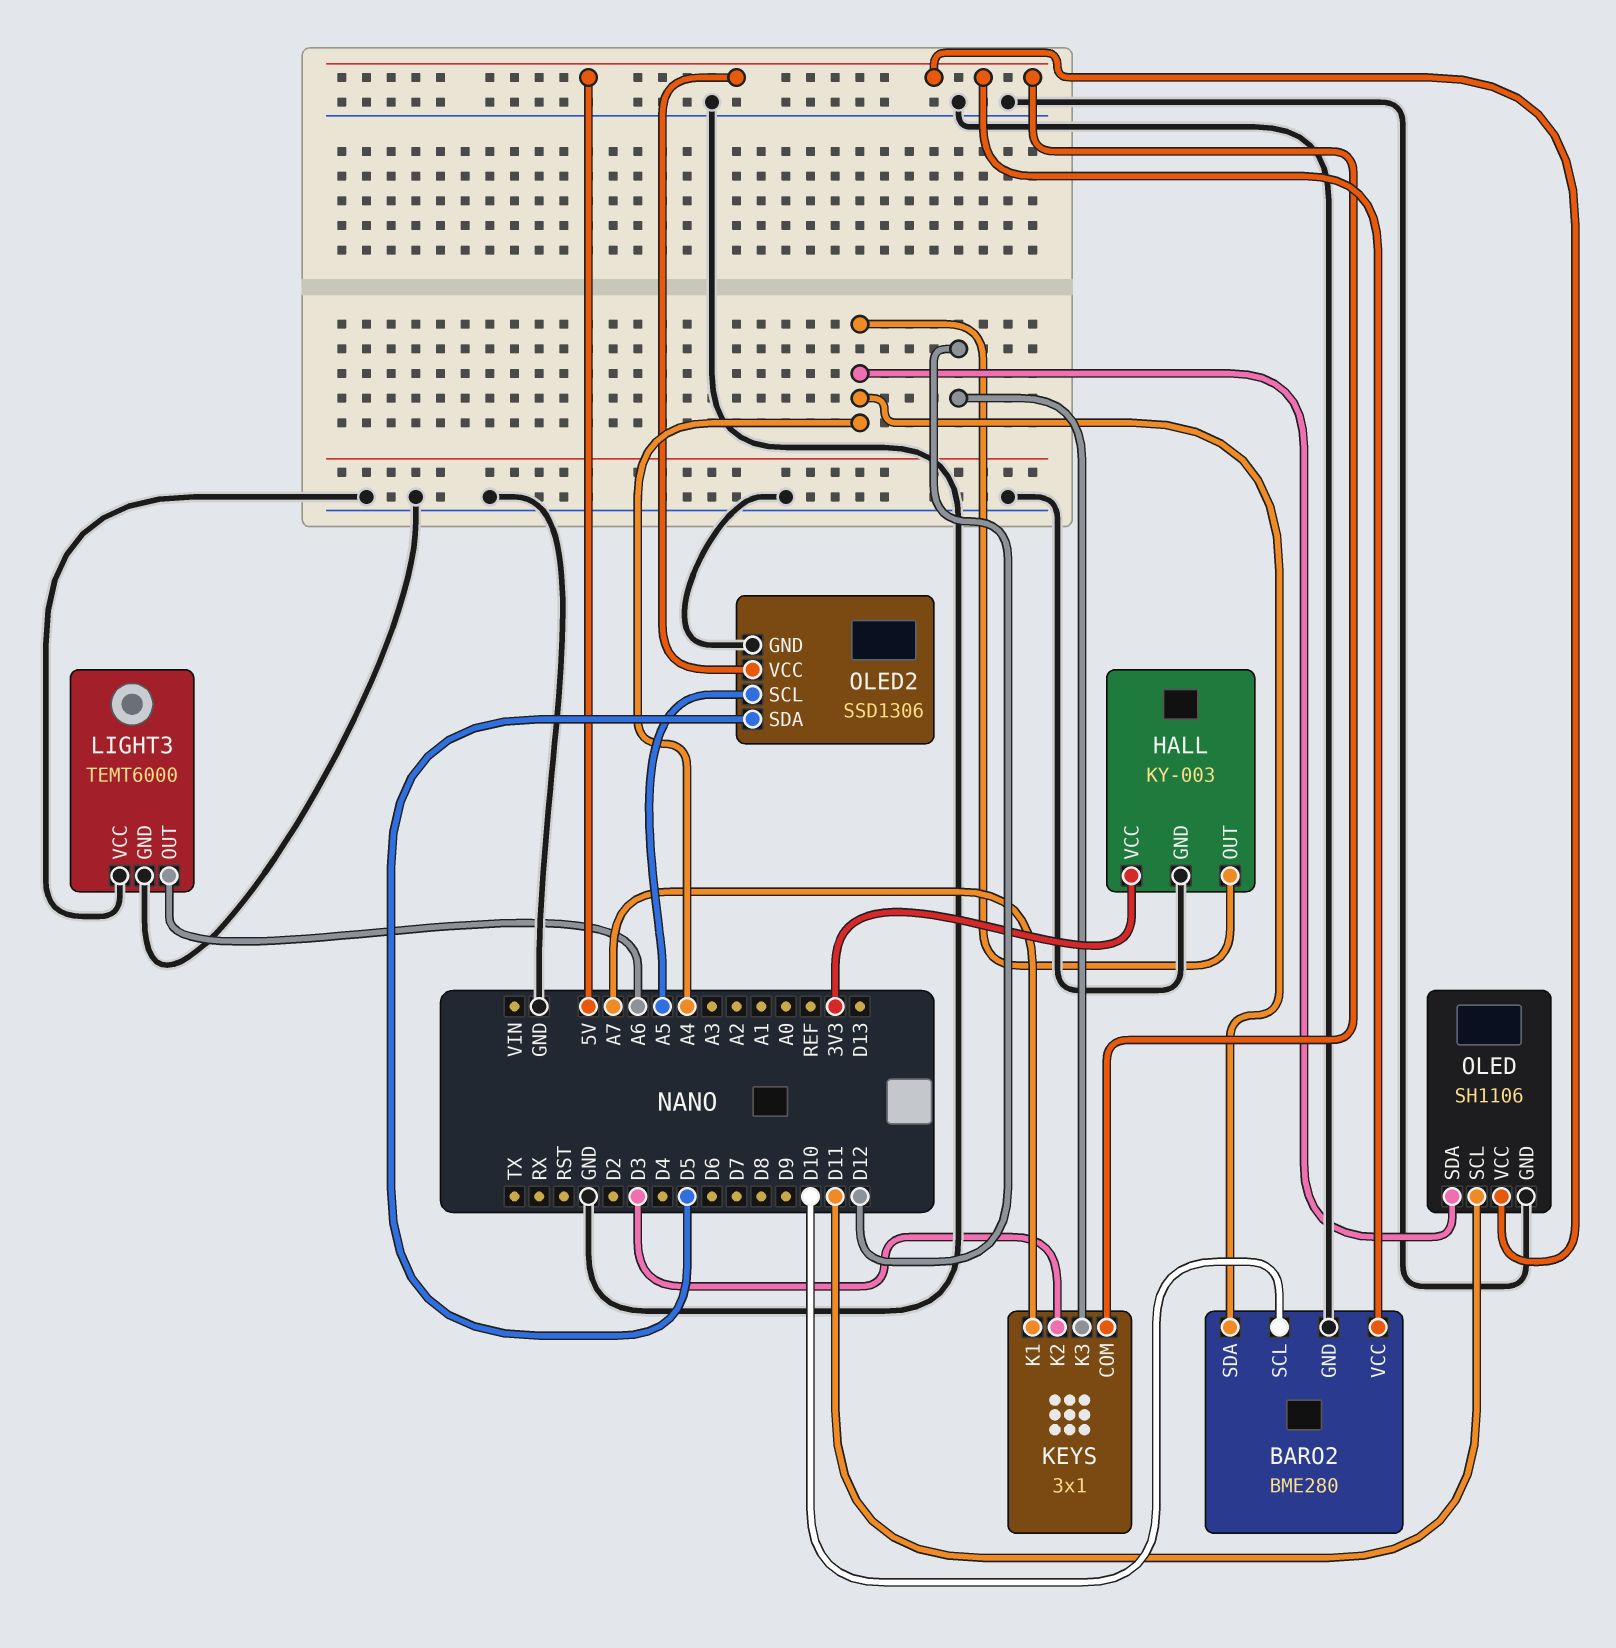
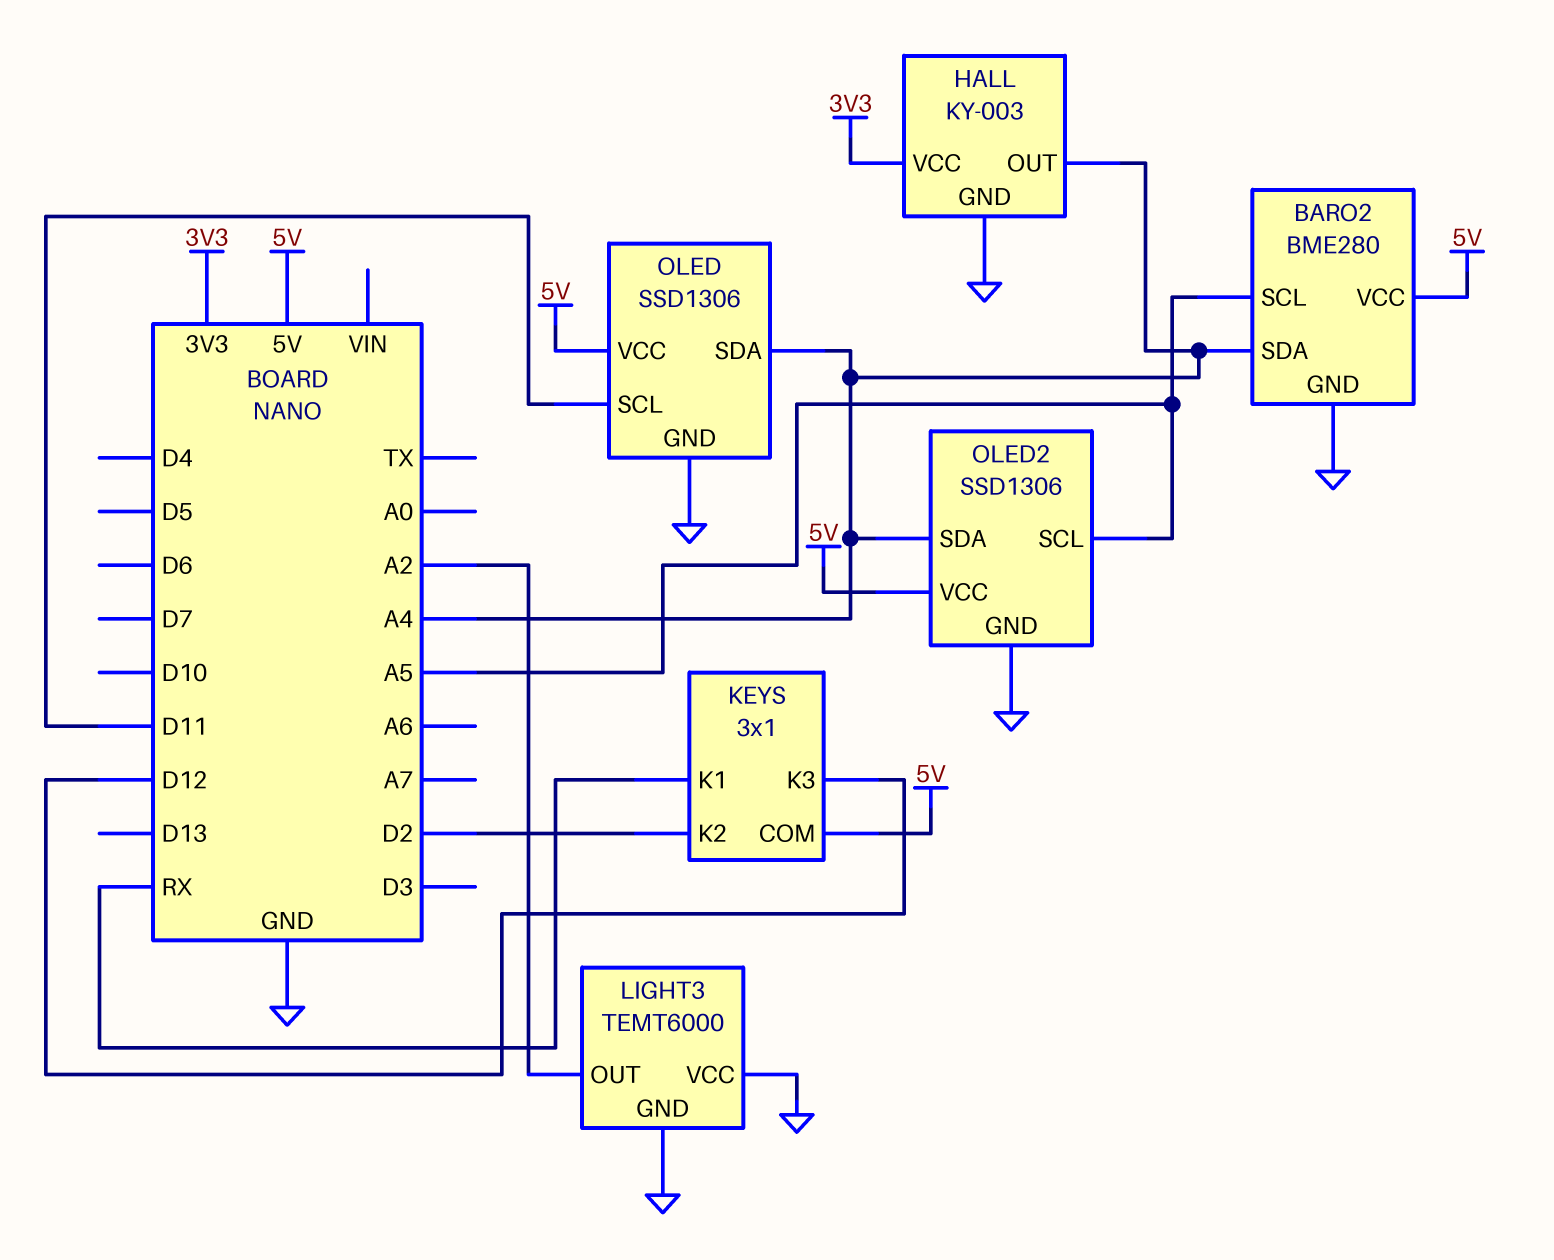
BARO2 pin SCL: D10 -> A5
KEYS pin K1: A7 -> RX
KEYS pin K2: D3 -> D2
LIGHT3 pin OUT: A6 -> A2
OLED: SH1106 -> SSD1306
OLED2 pin SDA: D5 -> A4

